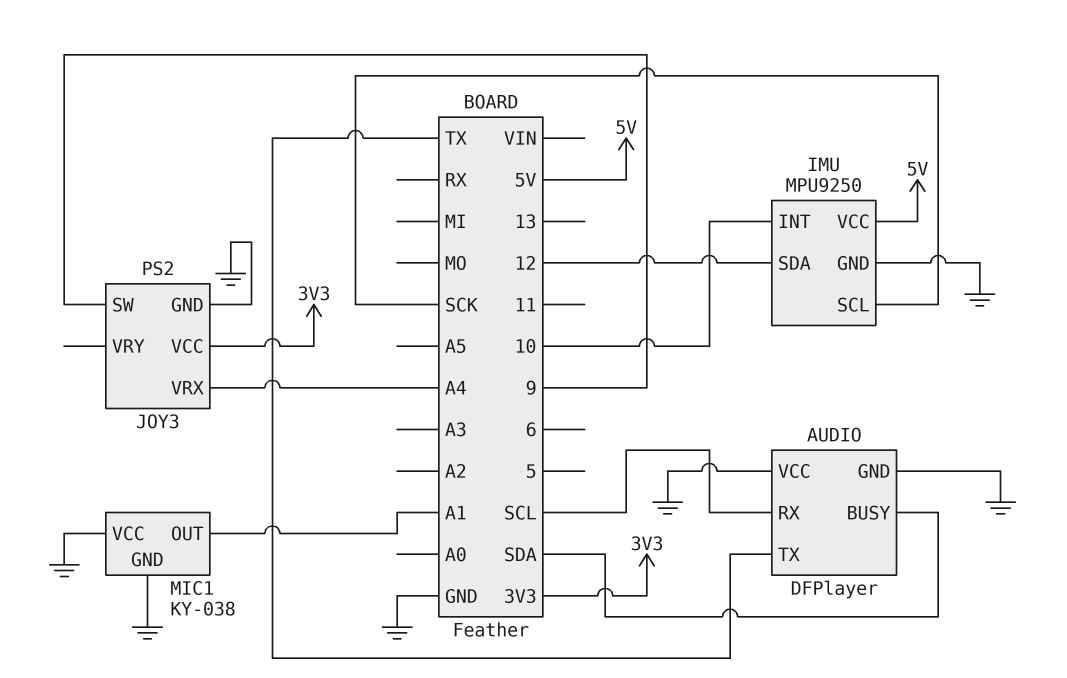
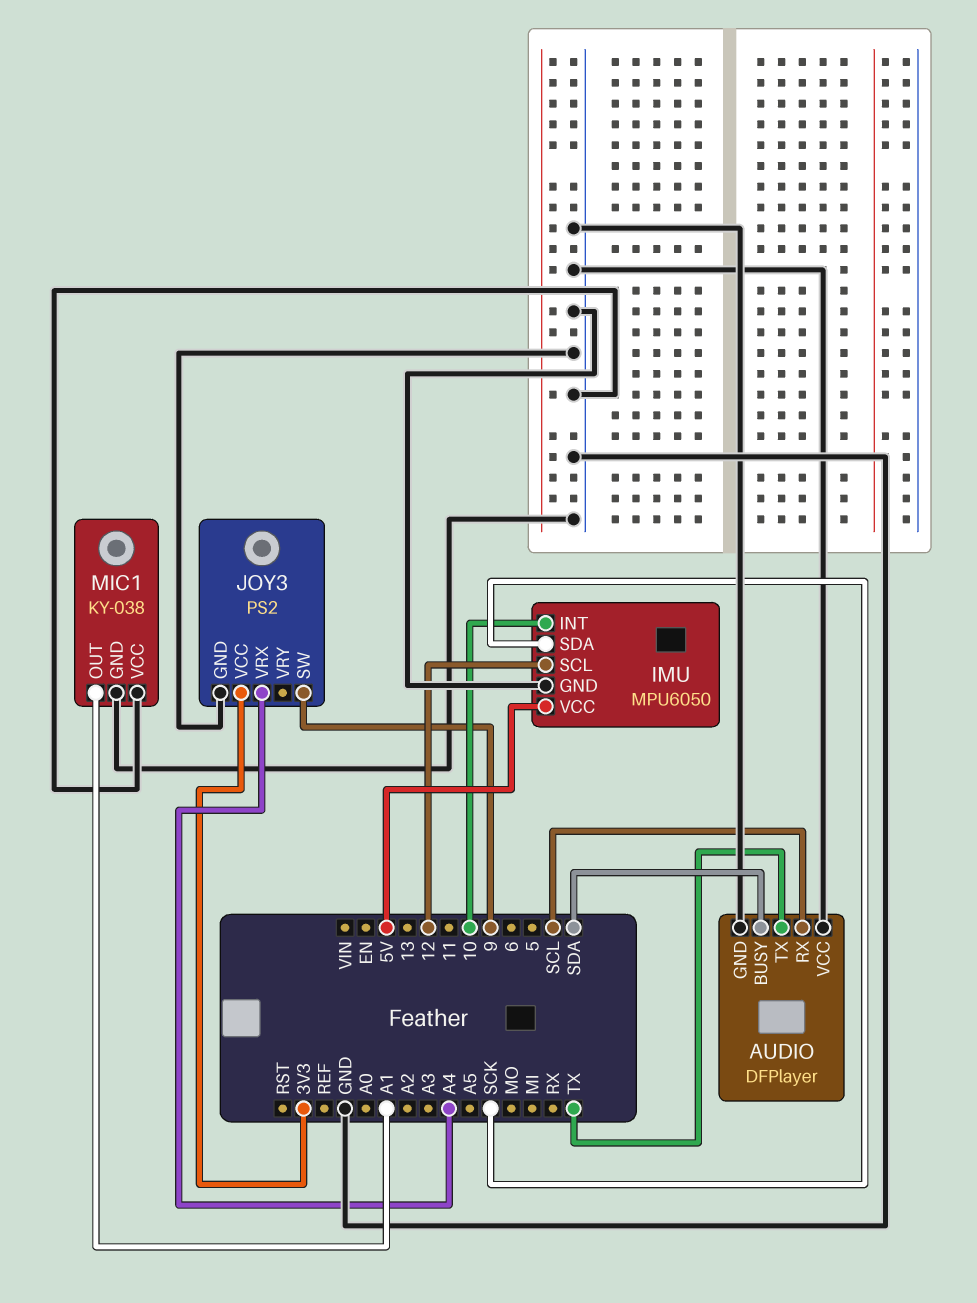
IMU: MPU9250 -> MPU6050
IMU pin SCL: SCK -> 12
IMU pin SDA: 12 -> SCK

